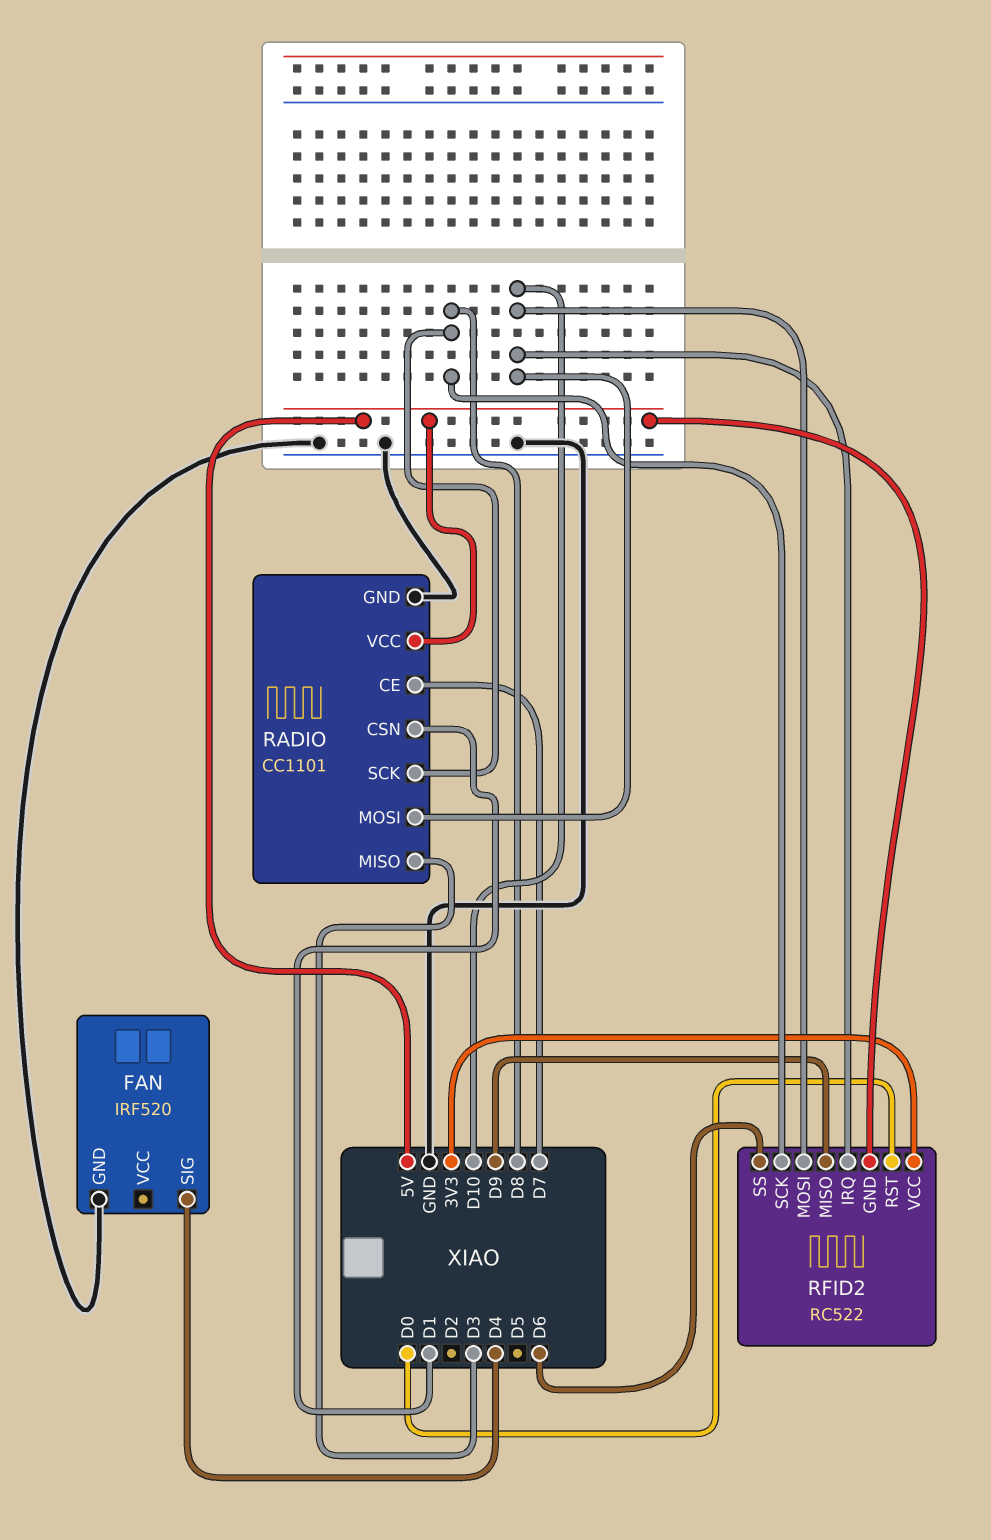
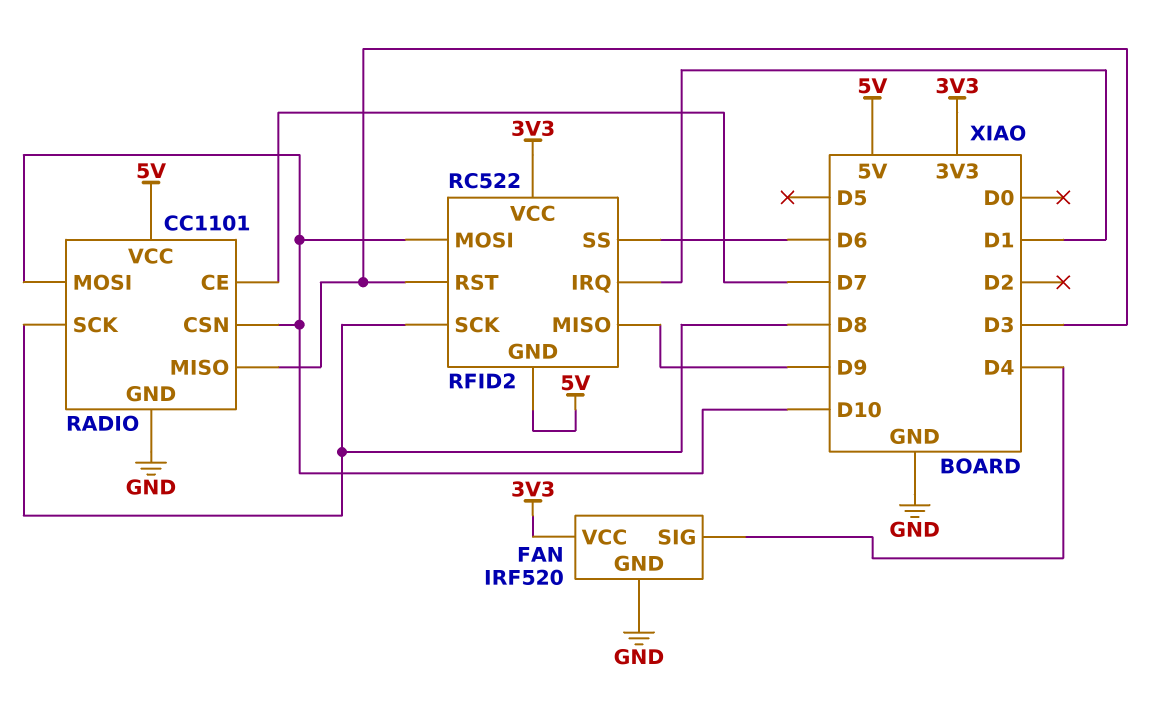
FAN pin VCC: none -> 3V3
RADIO pin CSN: D1 -> D10
RFID2 pin IRQ: D10 -> D1
RFID2 pin RST: D0 -> D3

